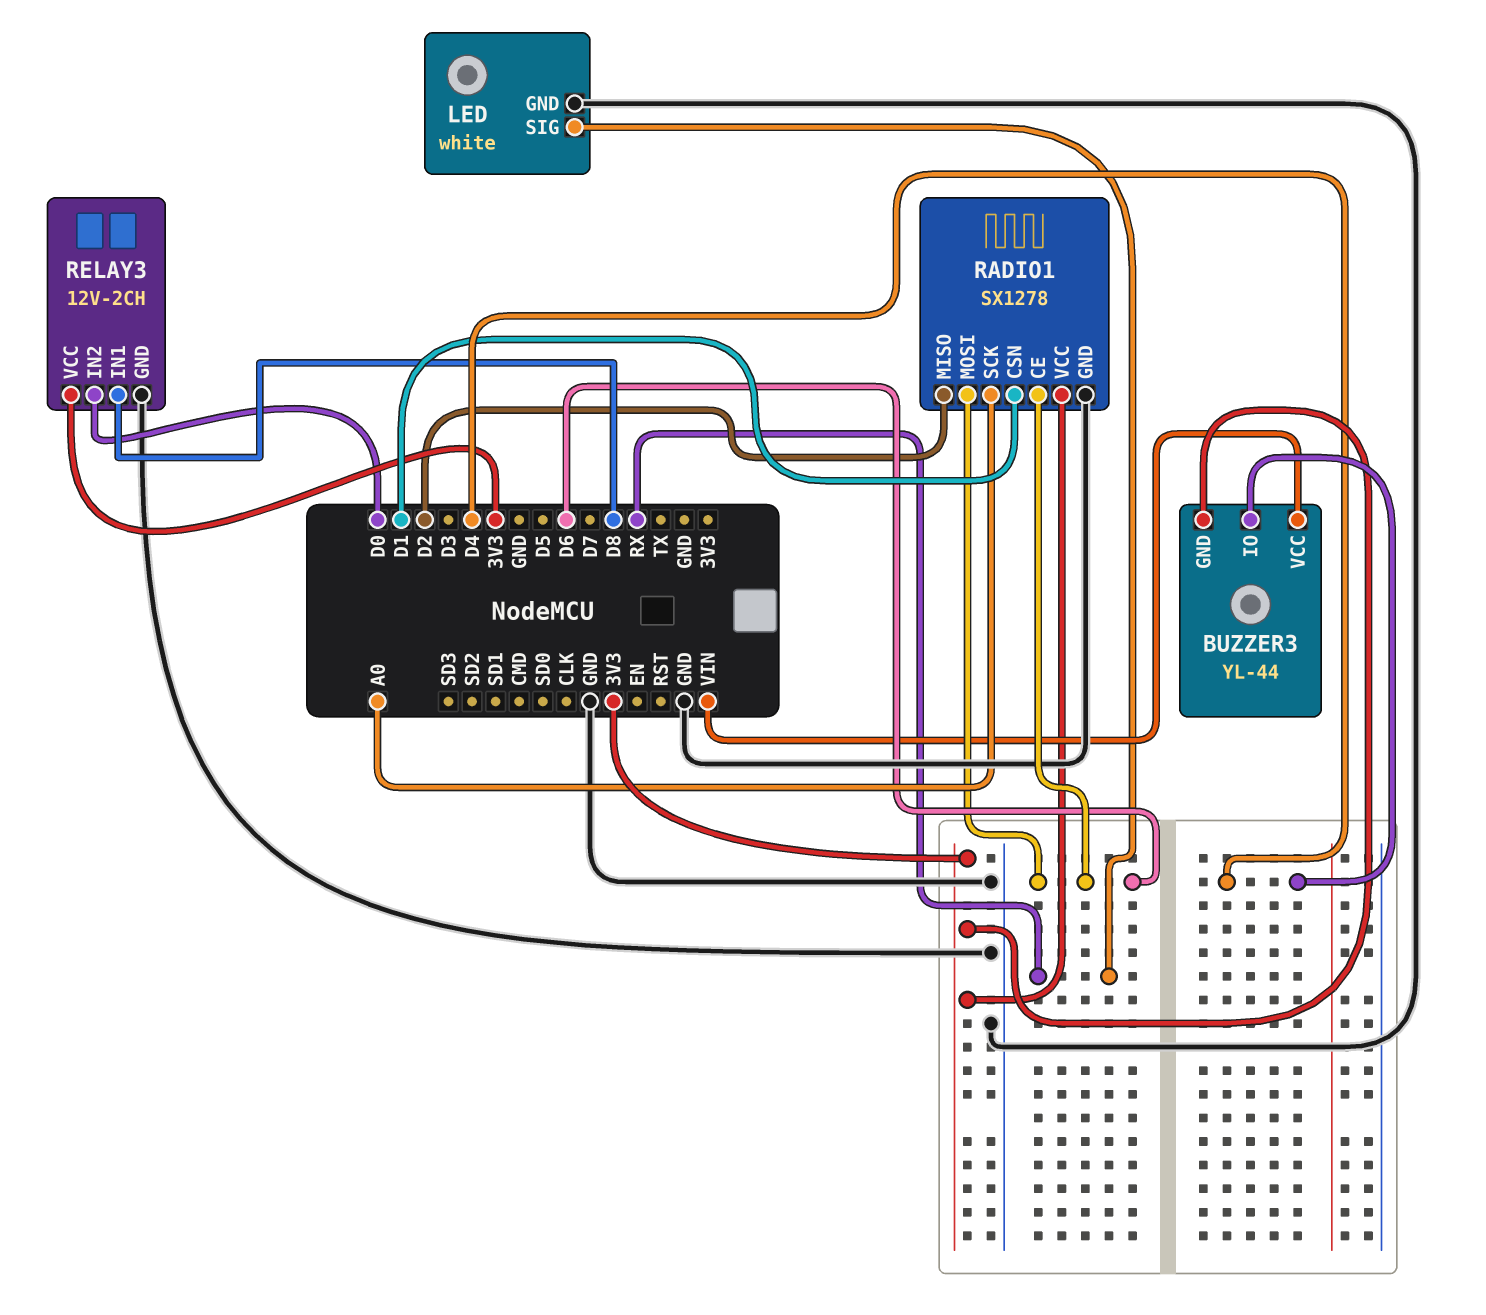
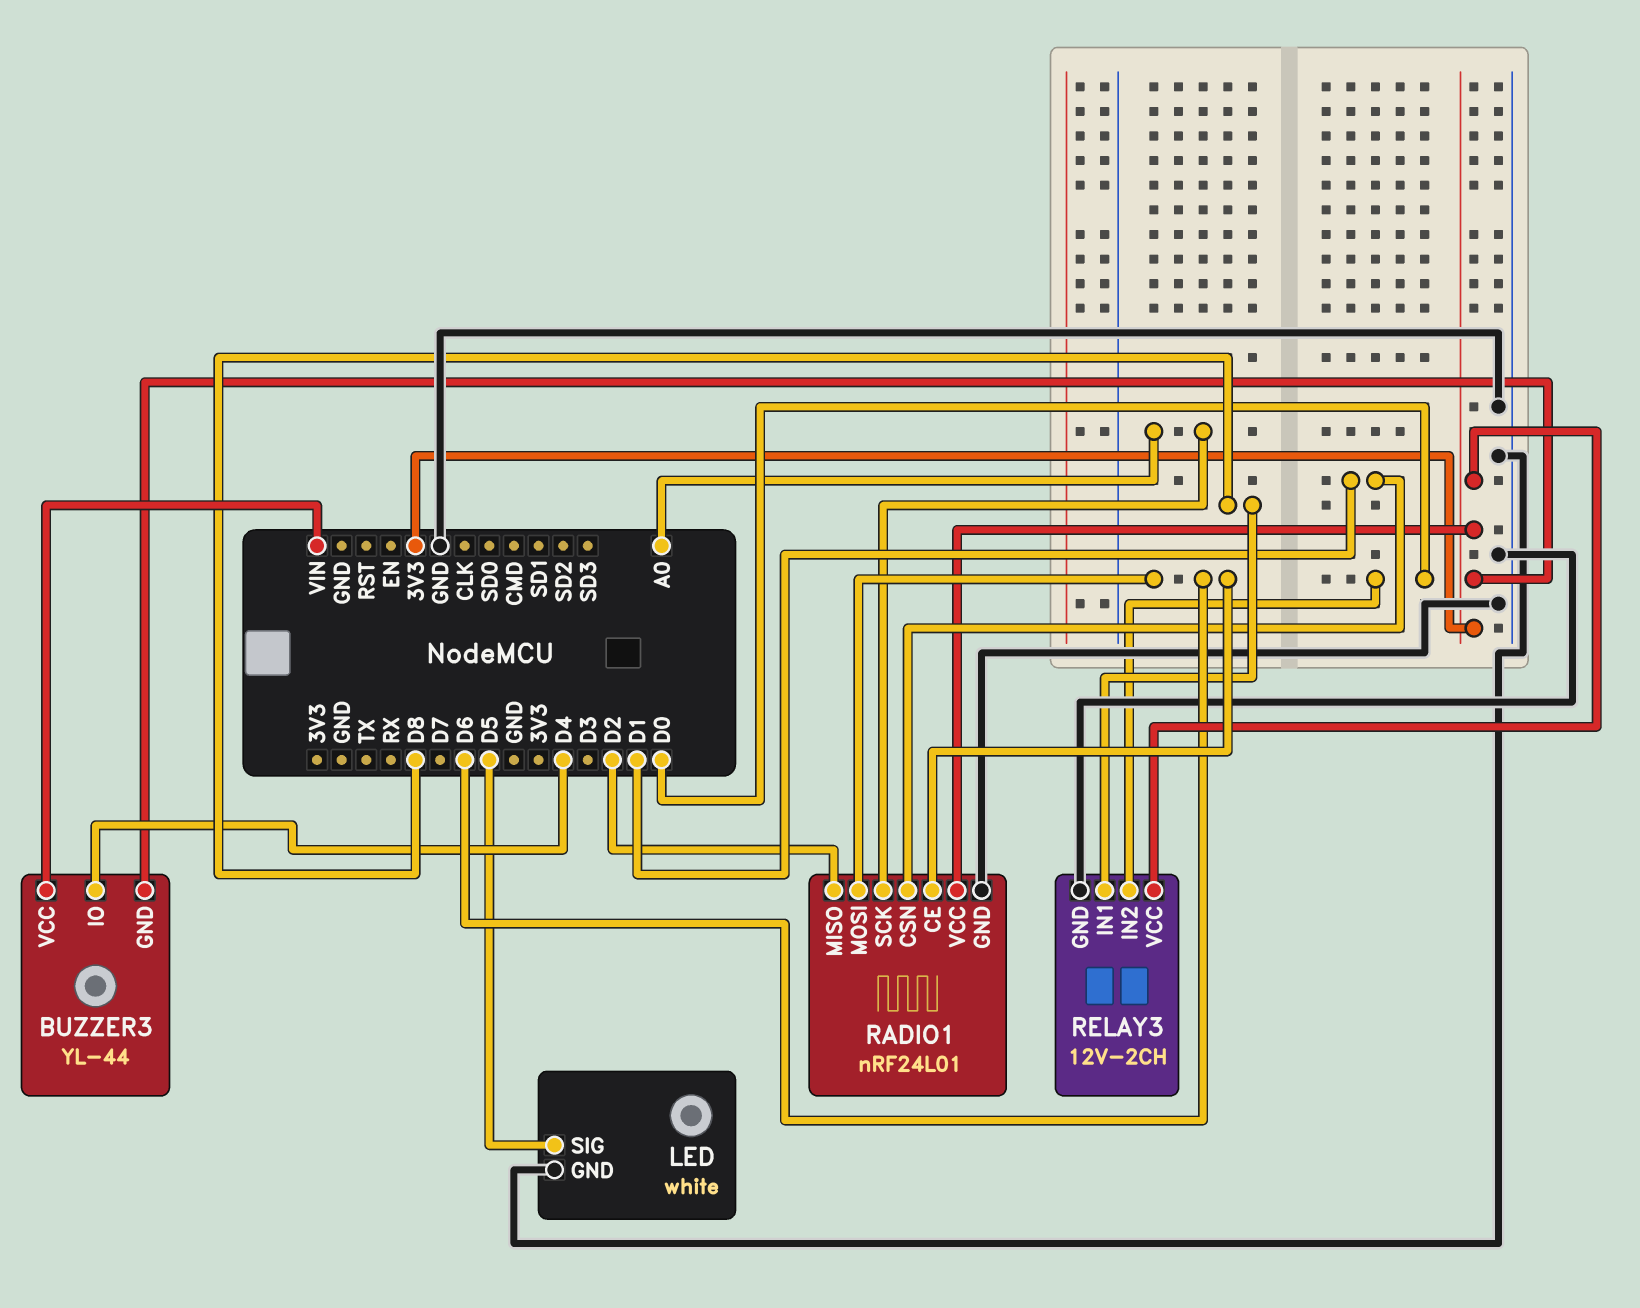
LED pin SIG: RX -> D5
RADIO1: SX1278 -> nRF24L01

